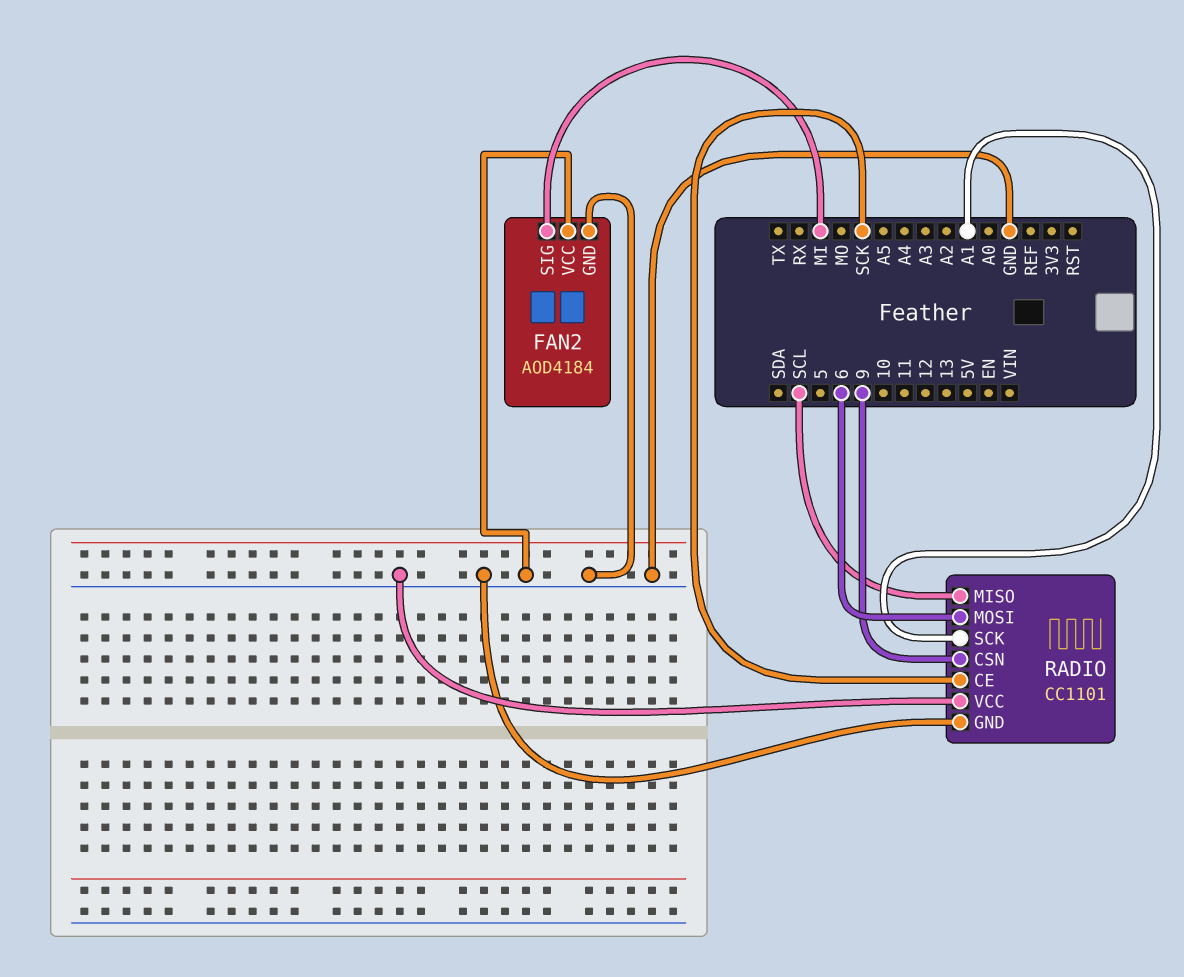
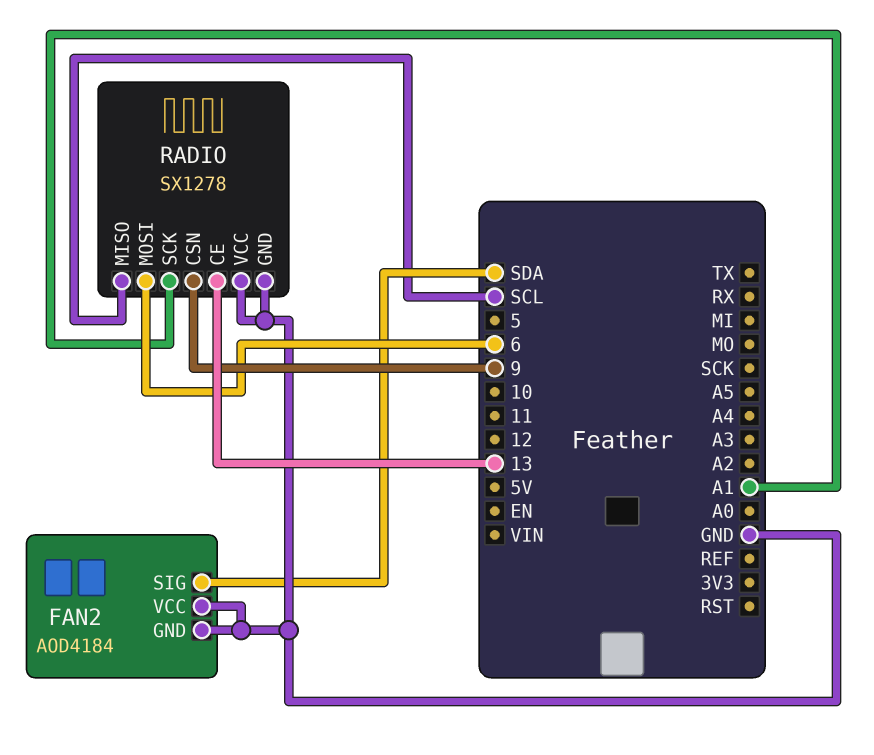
FAN2 pin SIG: MI -> SDA
RADIO: CC1101 -> SX1278
RADIO pin CE: SCK -> 13

